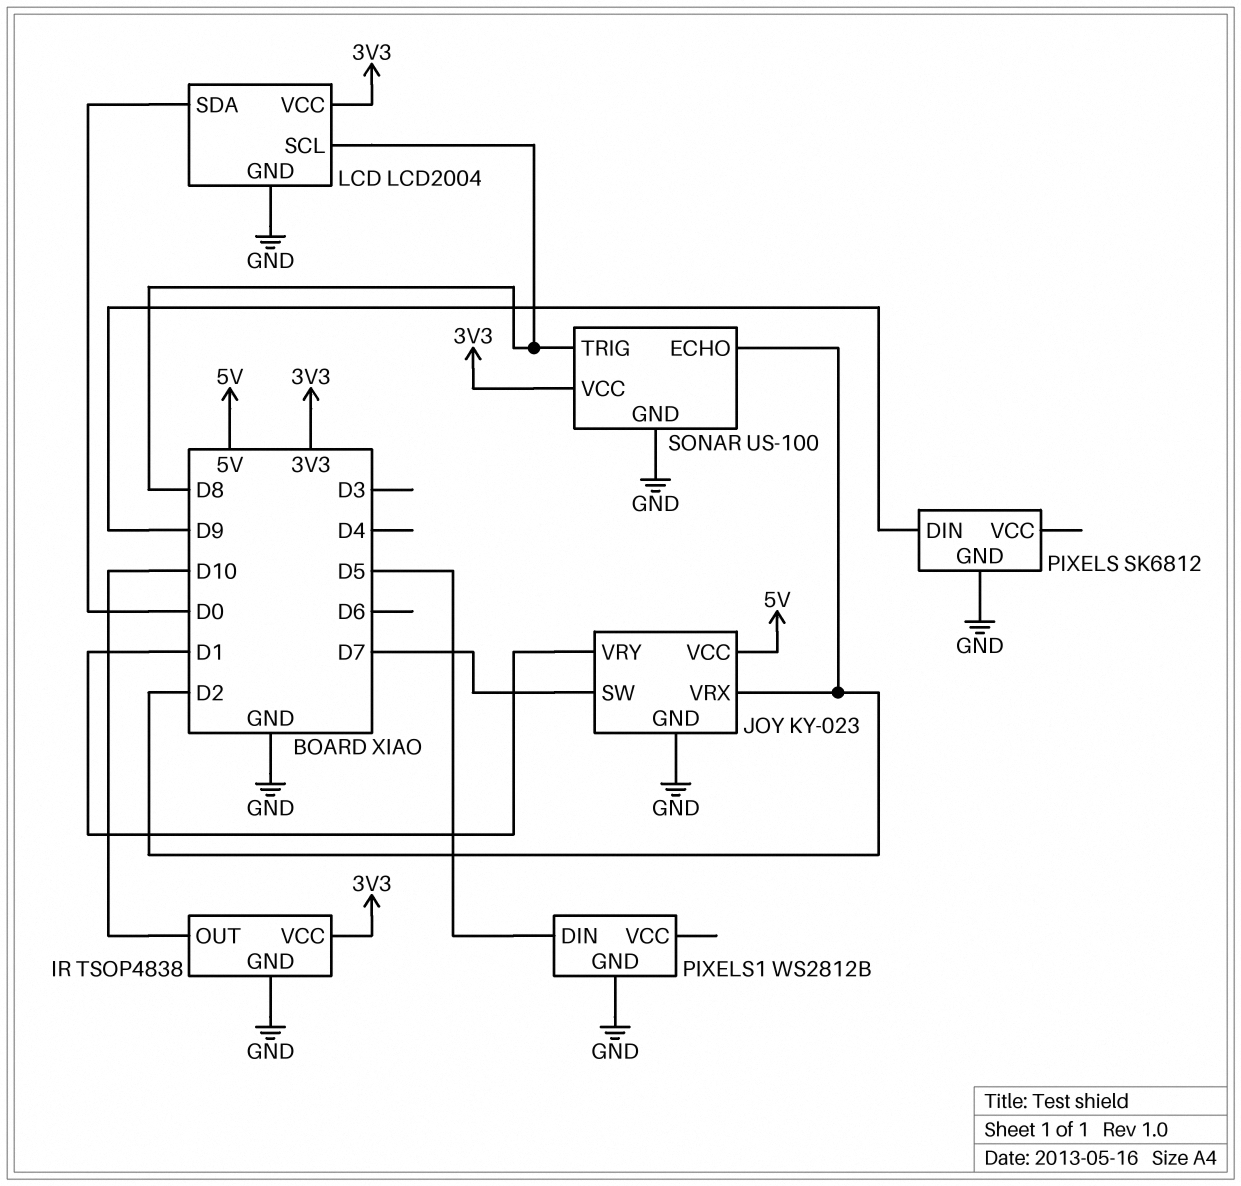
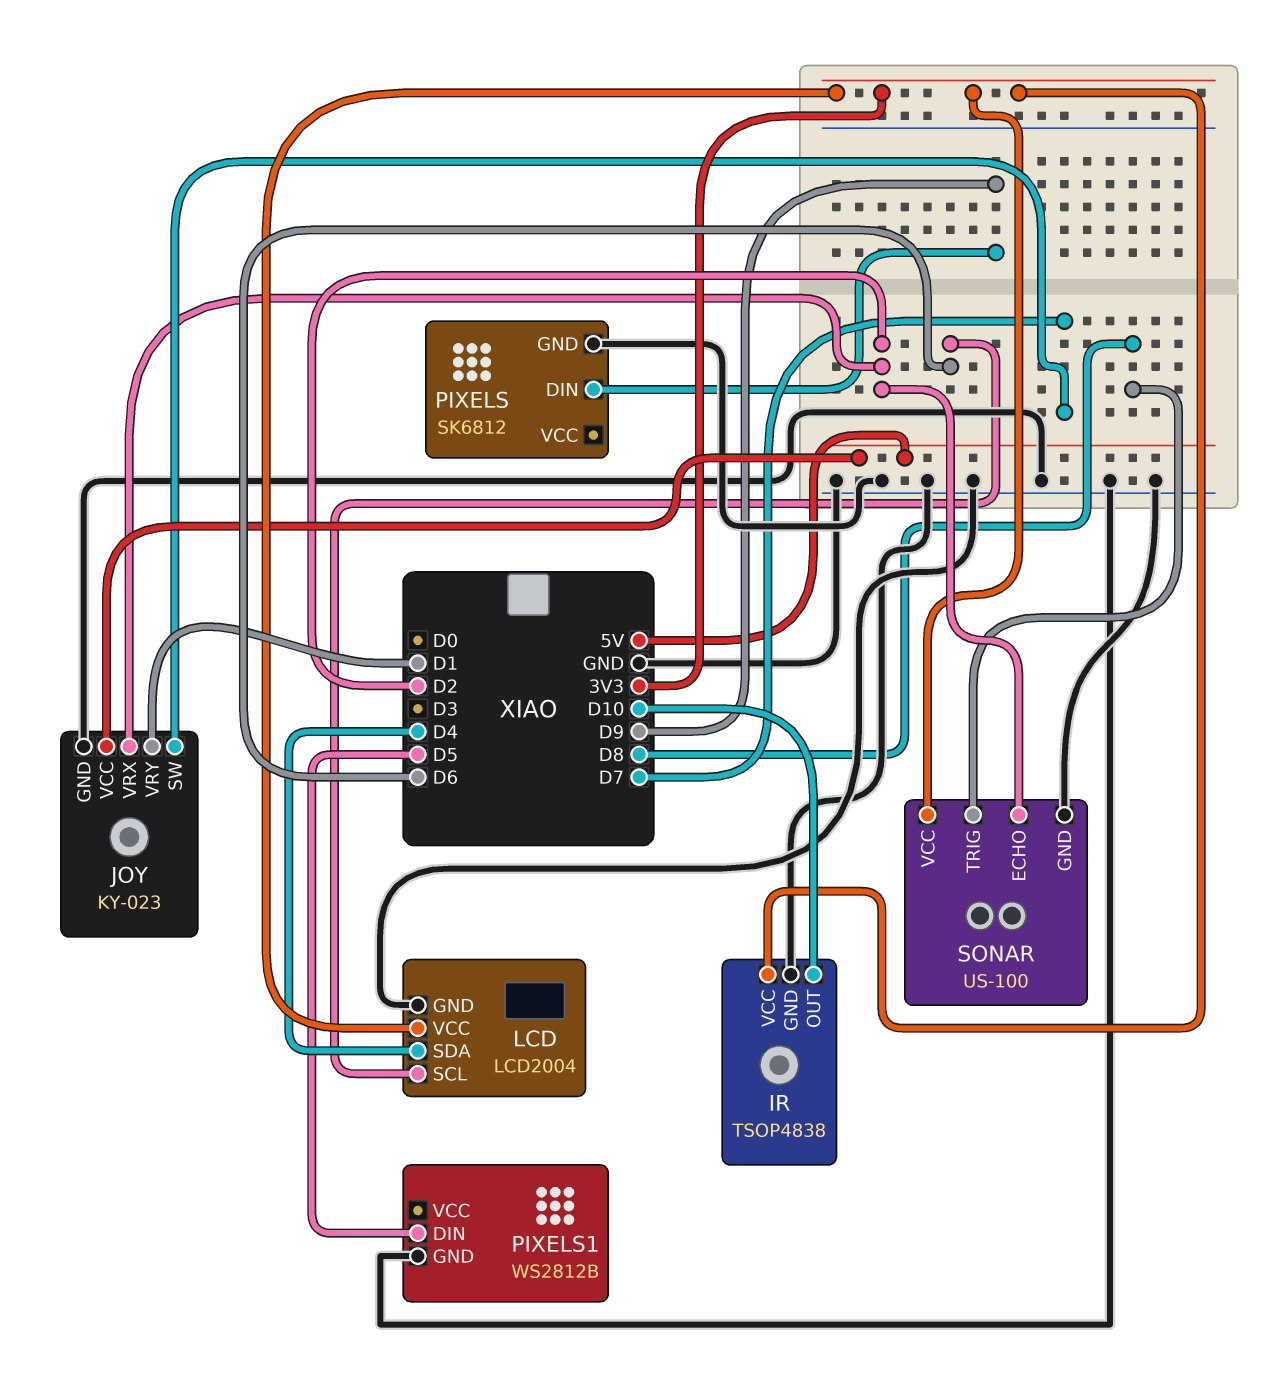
LCD pin SCL: D8 -> D6
LCD pin SDA: D0 -> D4

